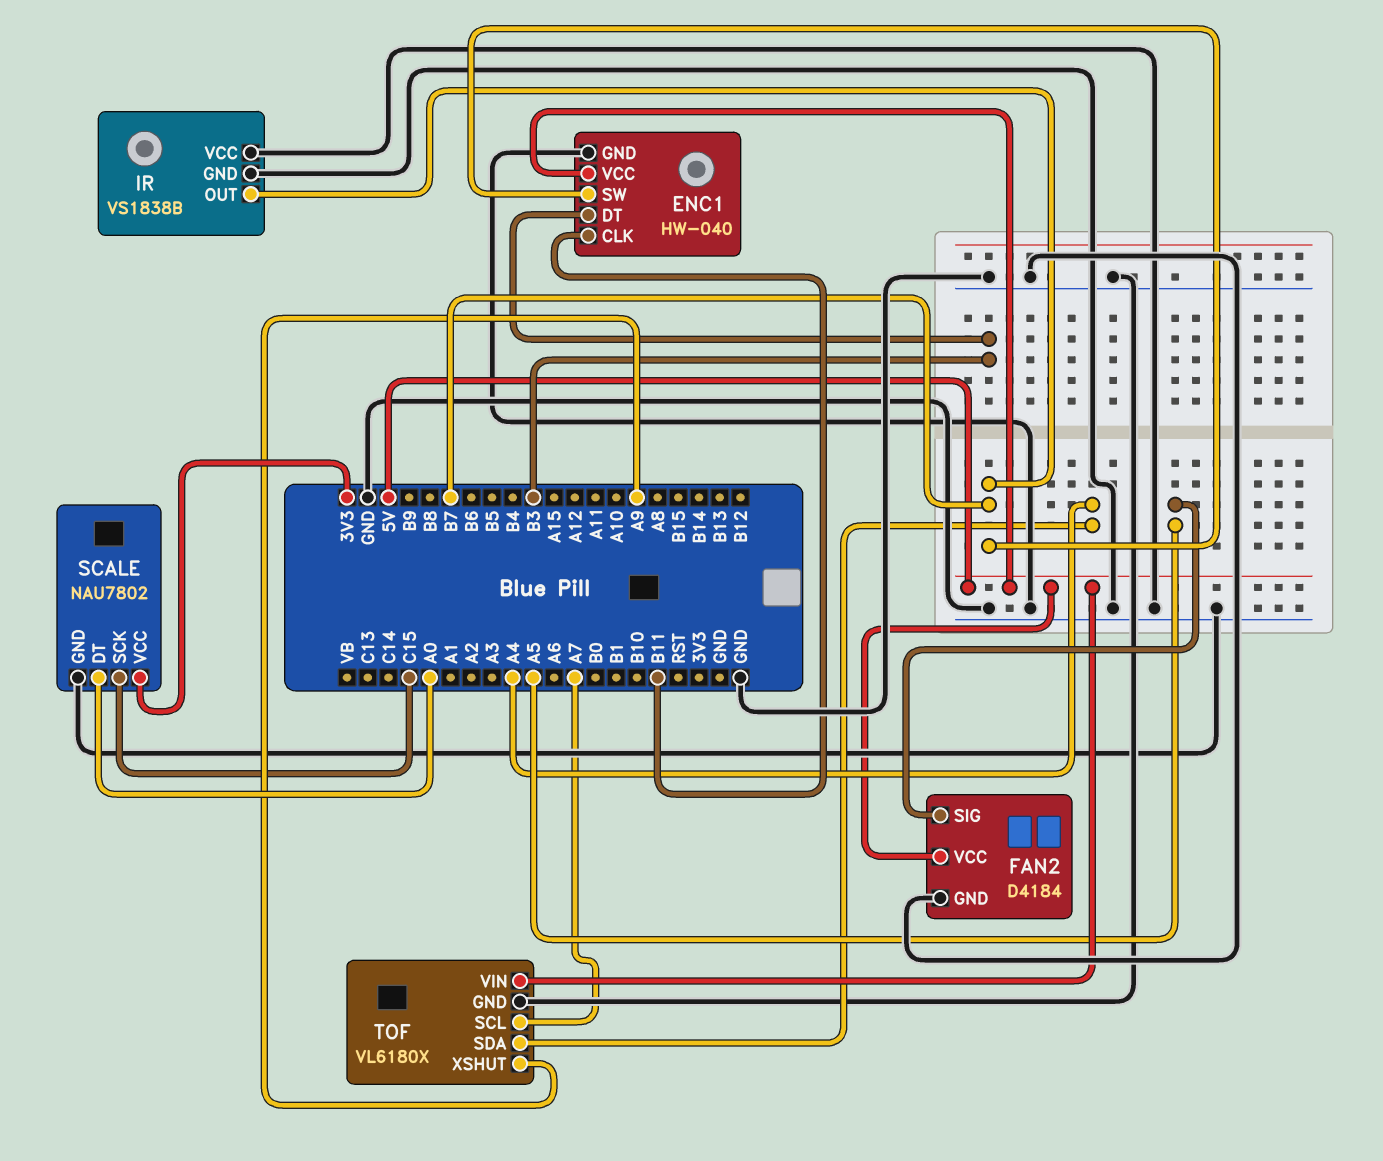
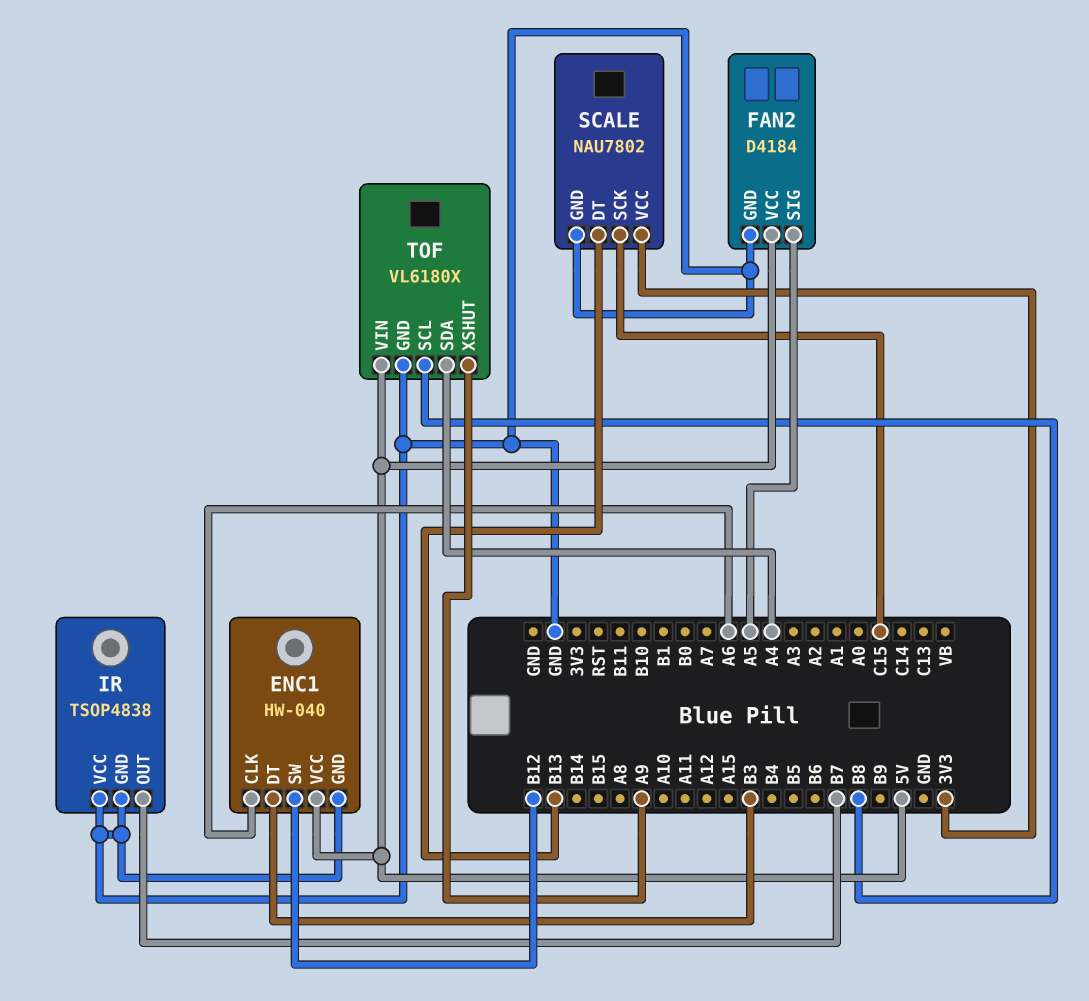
ENC1 pin CLK: B11 -> A6
ENC1 pin SW: B7 -> B12
IR: VS1838B -> TSOP4838
SCALE pin DT: A0 -> B13
TOF pin SCL: A7 -> B8

